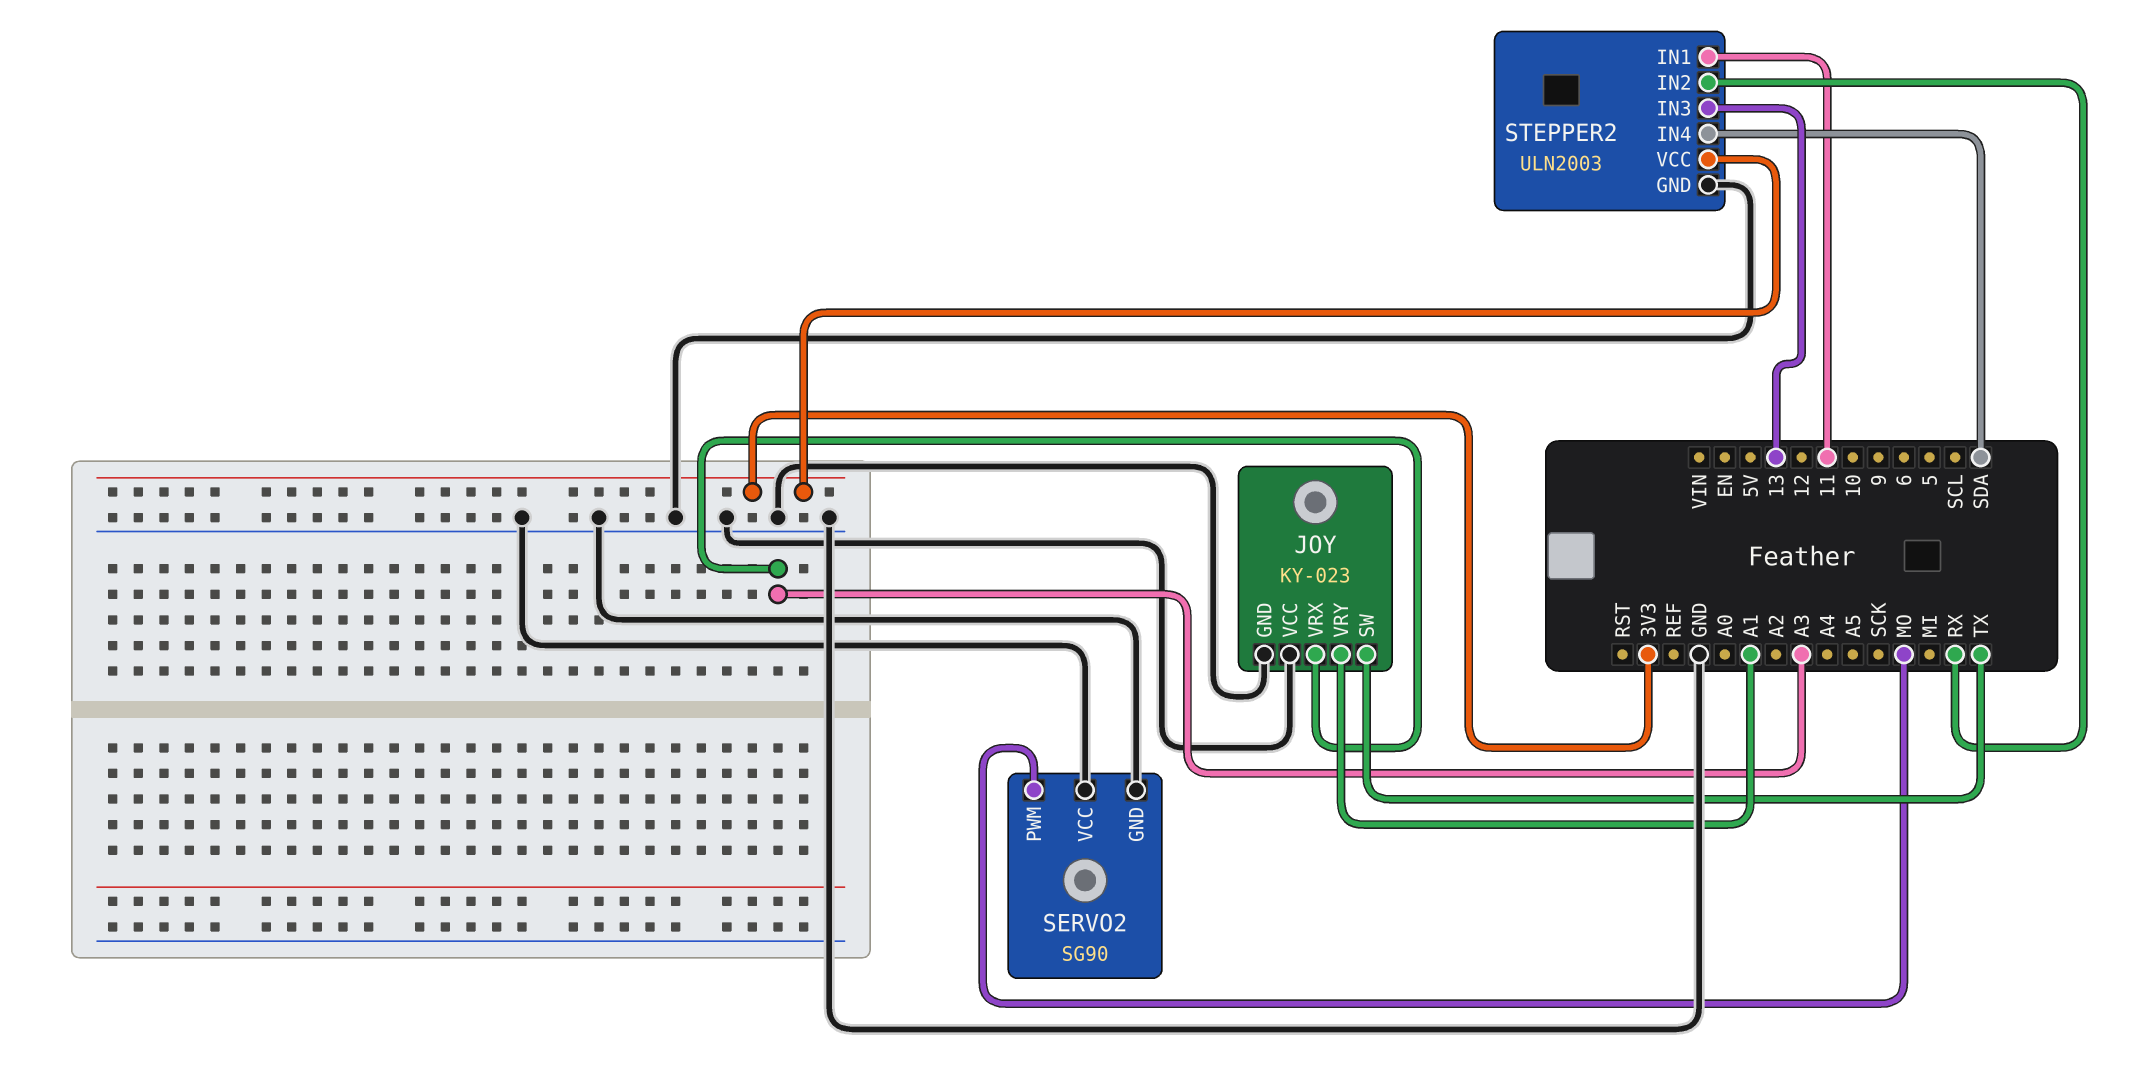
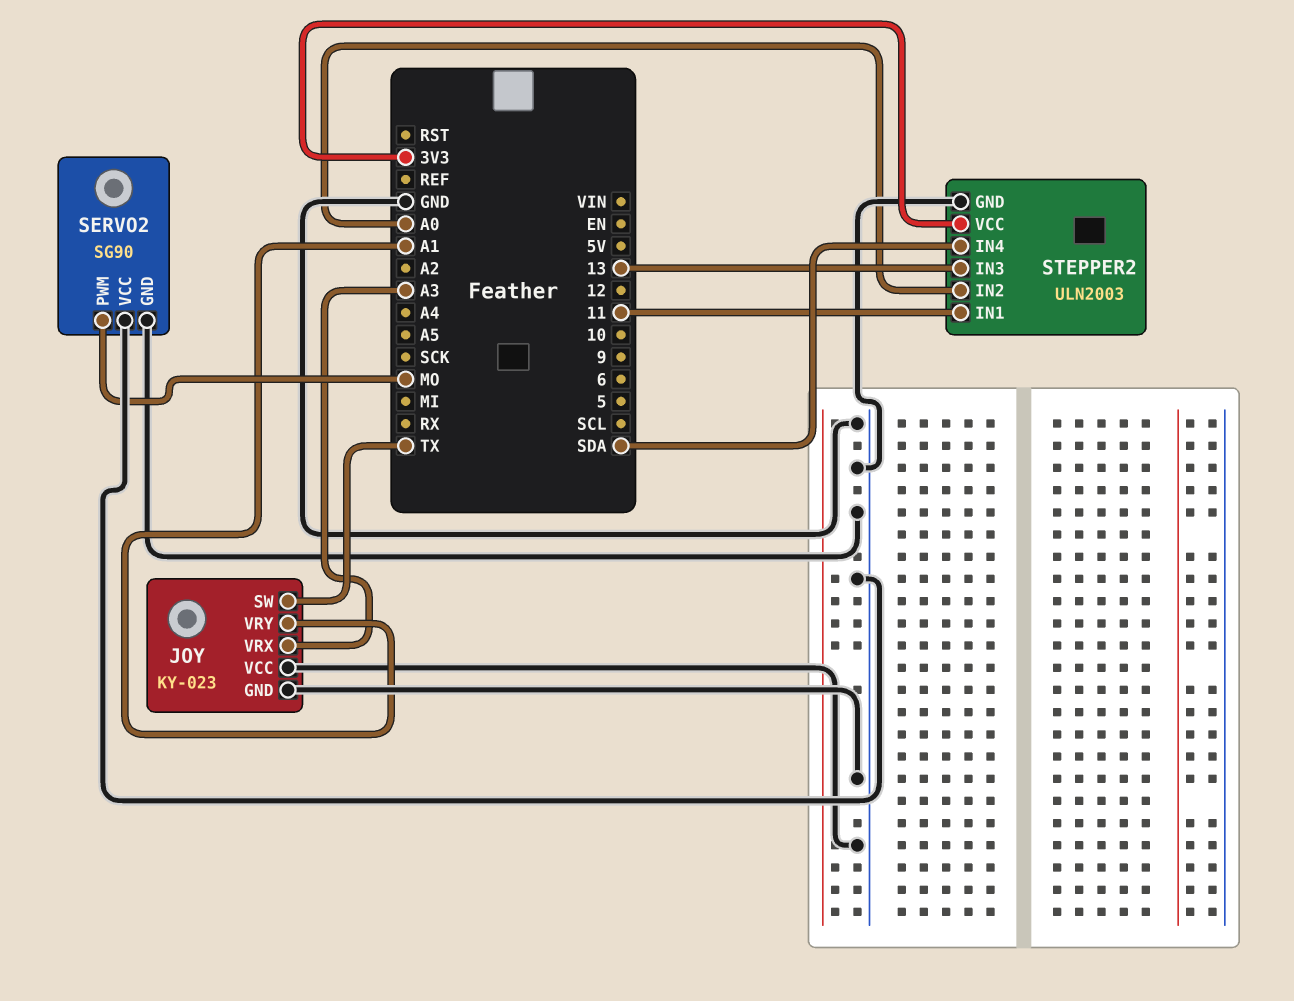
STEPPER2 pin IN2: RX -> A0

